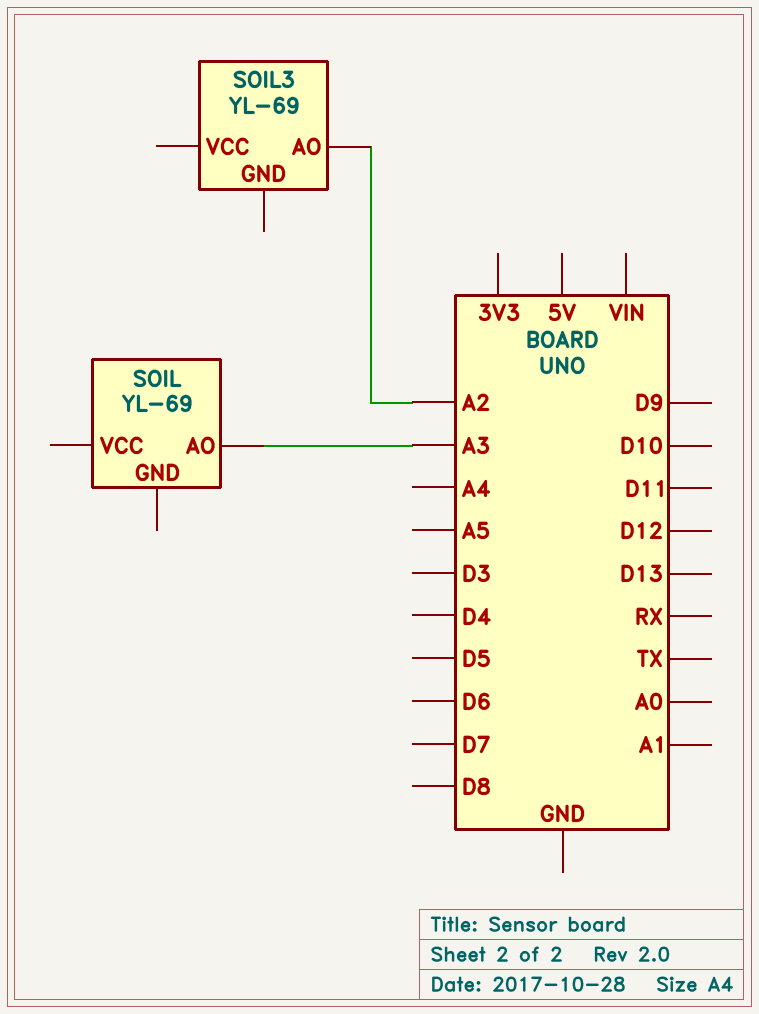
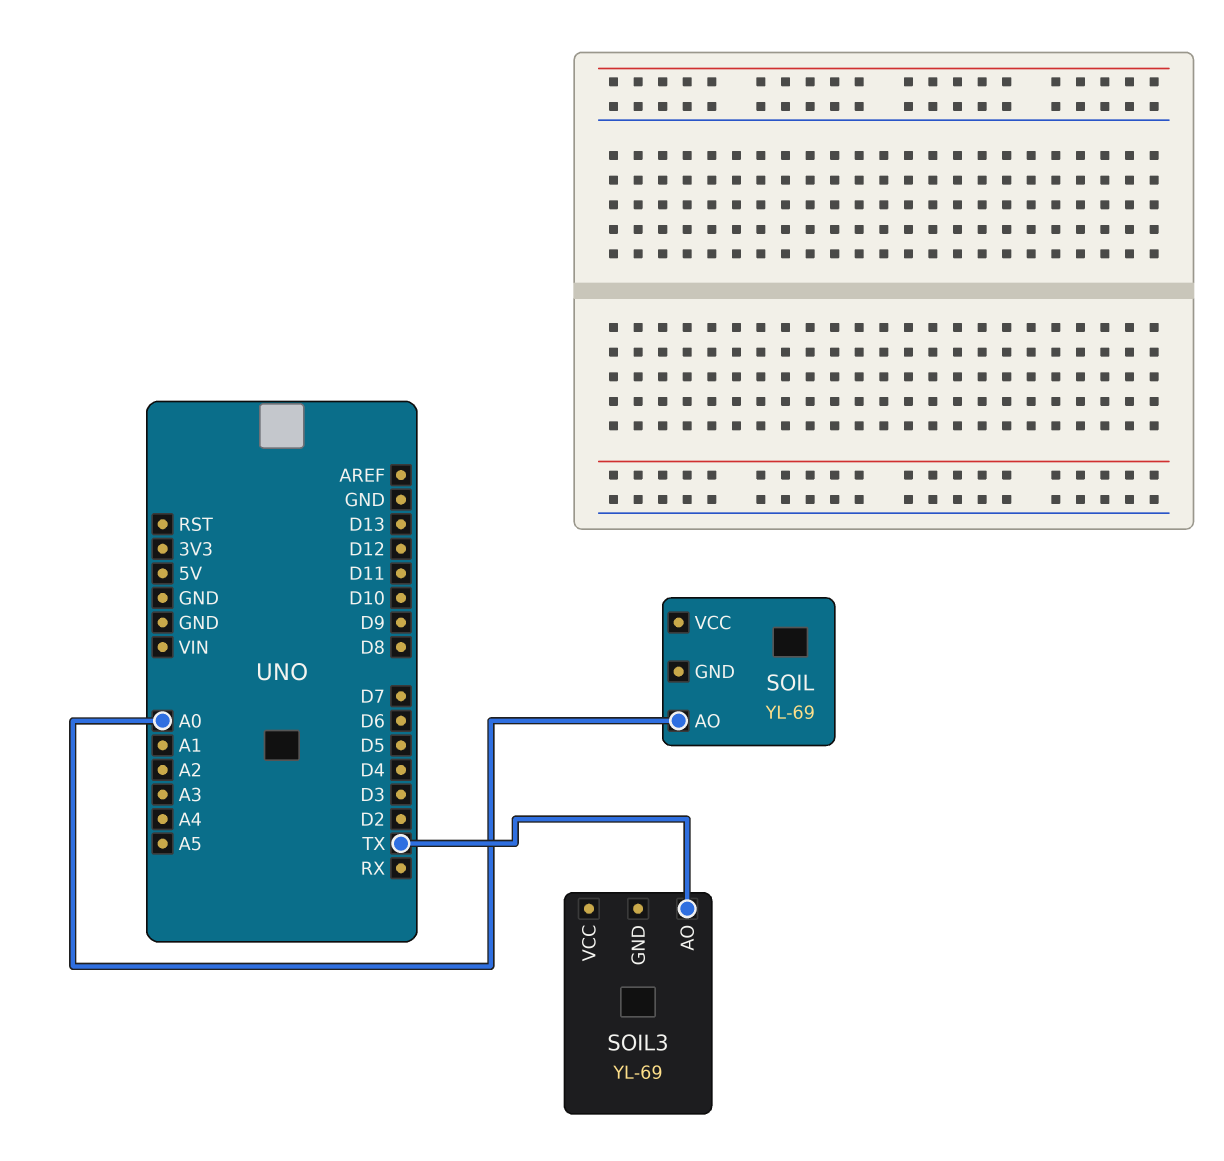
SOIL pin AO: A3 -> A0
SOIL3 pin AO: A2 -> TX

